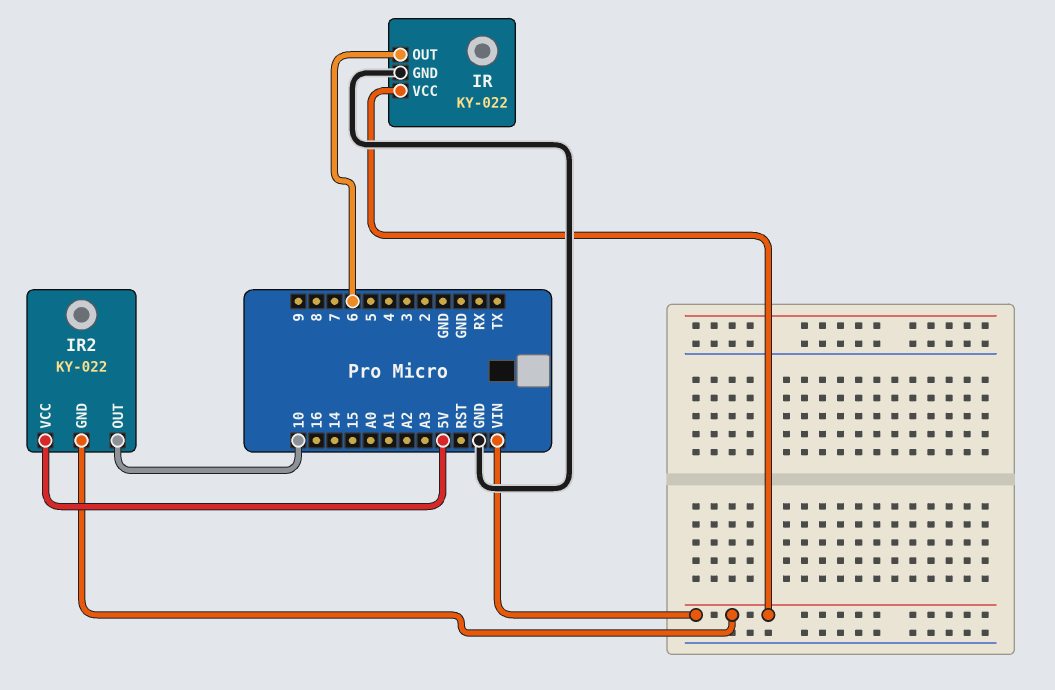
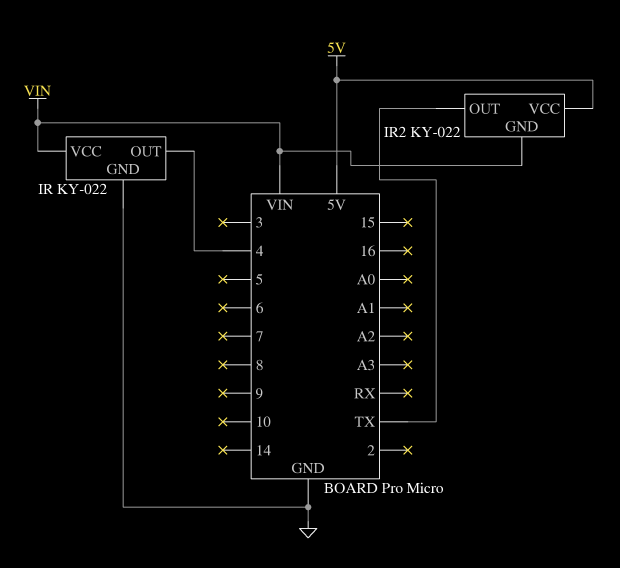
IR pin OUT: 6 -> 4
IR2 pin OUT: 10 -> TX

